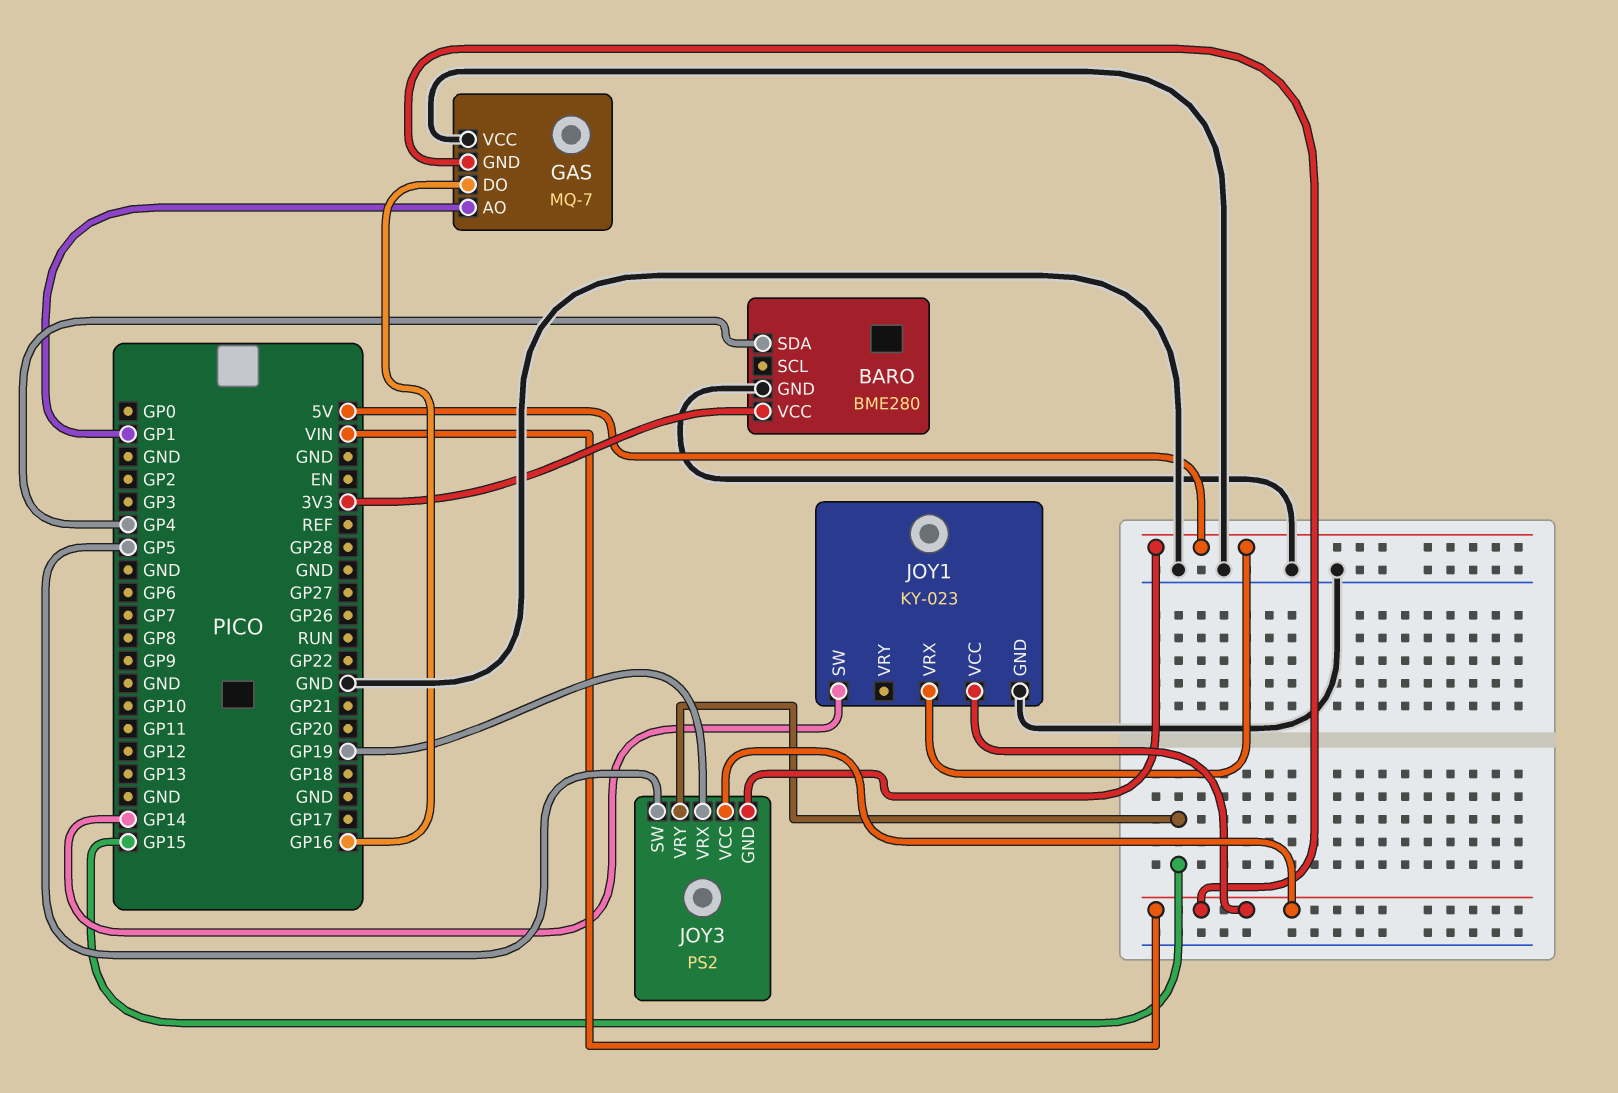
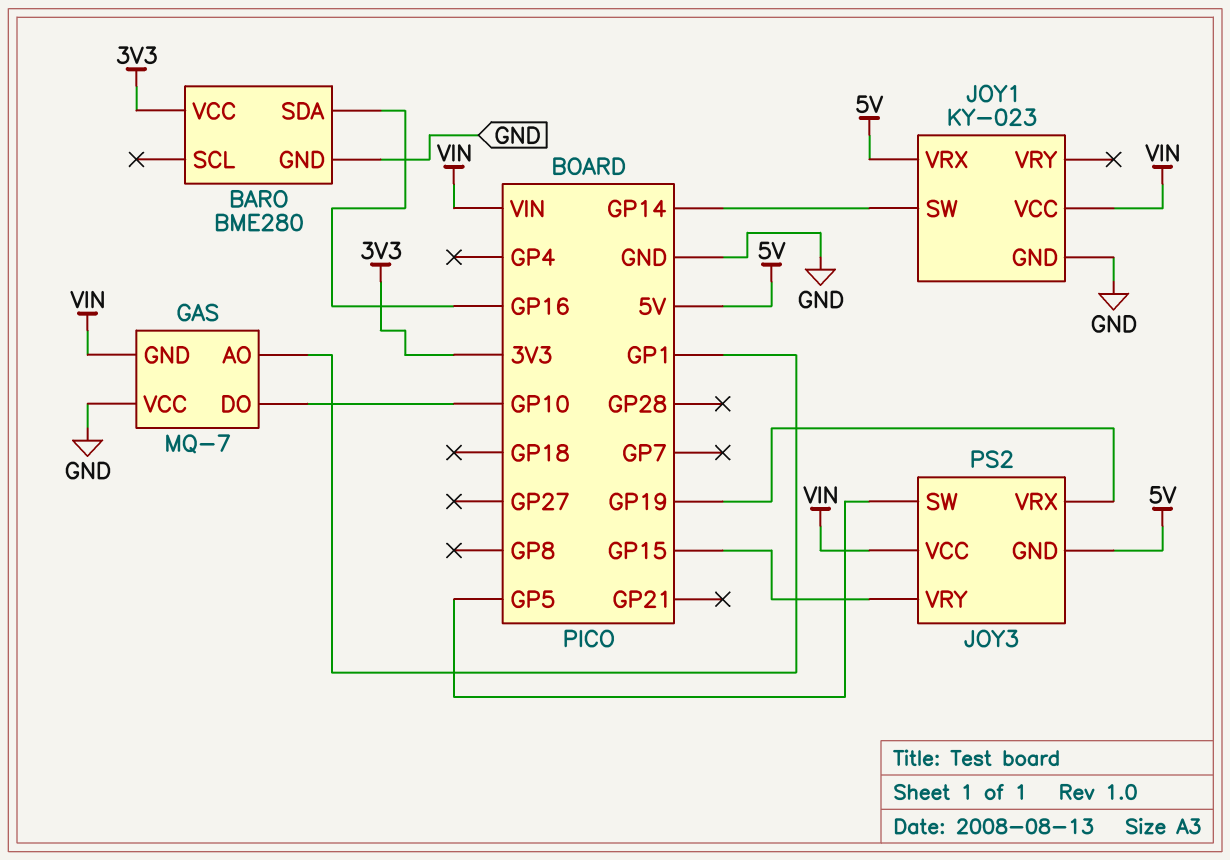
BARO pin SDA: GP4 -> GP16
GAS pin DO: GP16 -> GP10

